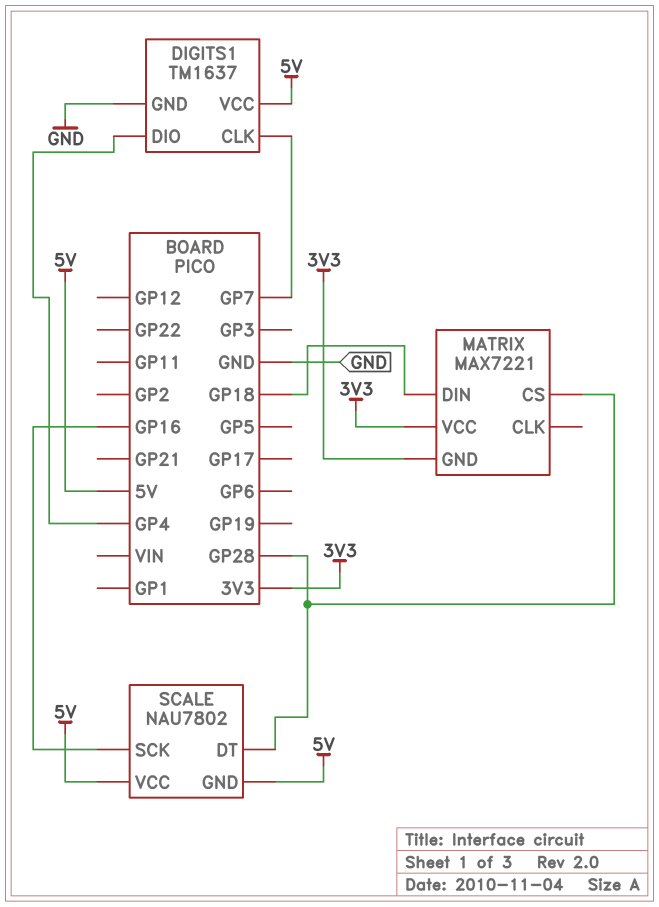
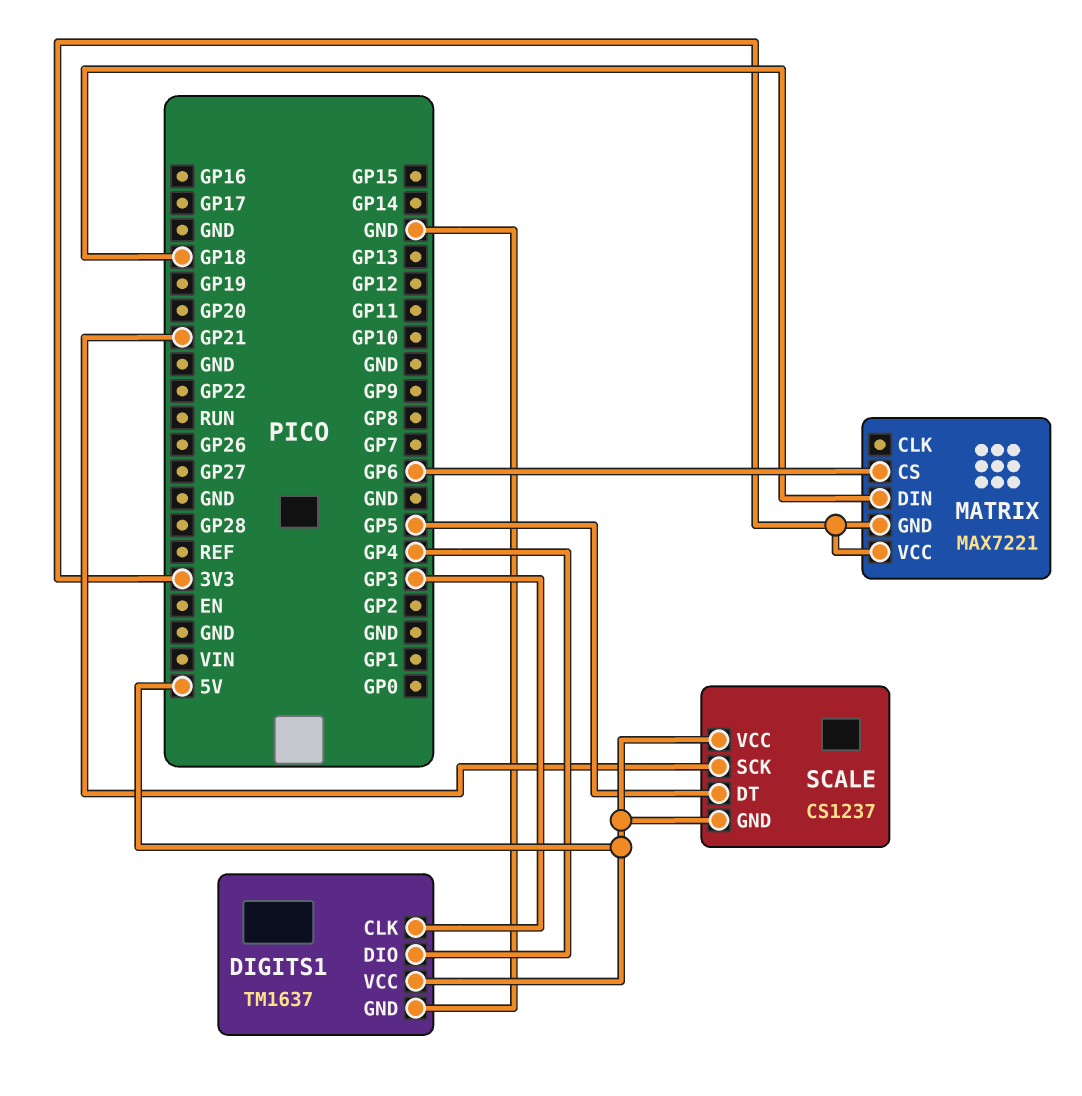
DIGITS1 pin CLK: GP7 -> GP3
MATRIX pin CS: GP28 -> GP6
SCALE: NAU7802 -> CS1237
SCALE pin DT: GP28 -> GP5
SCALE pin SCK: GP16 -> GP21

